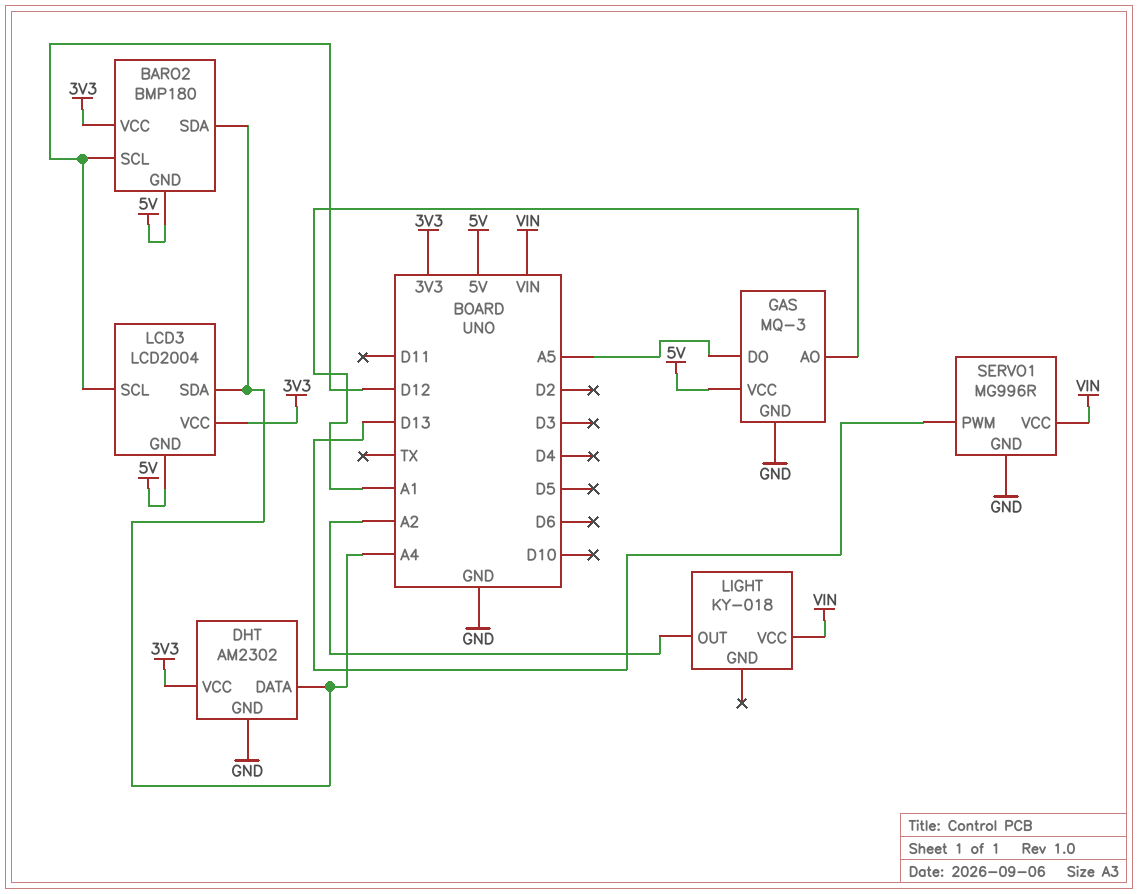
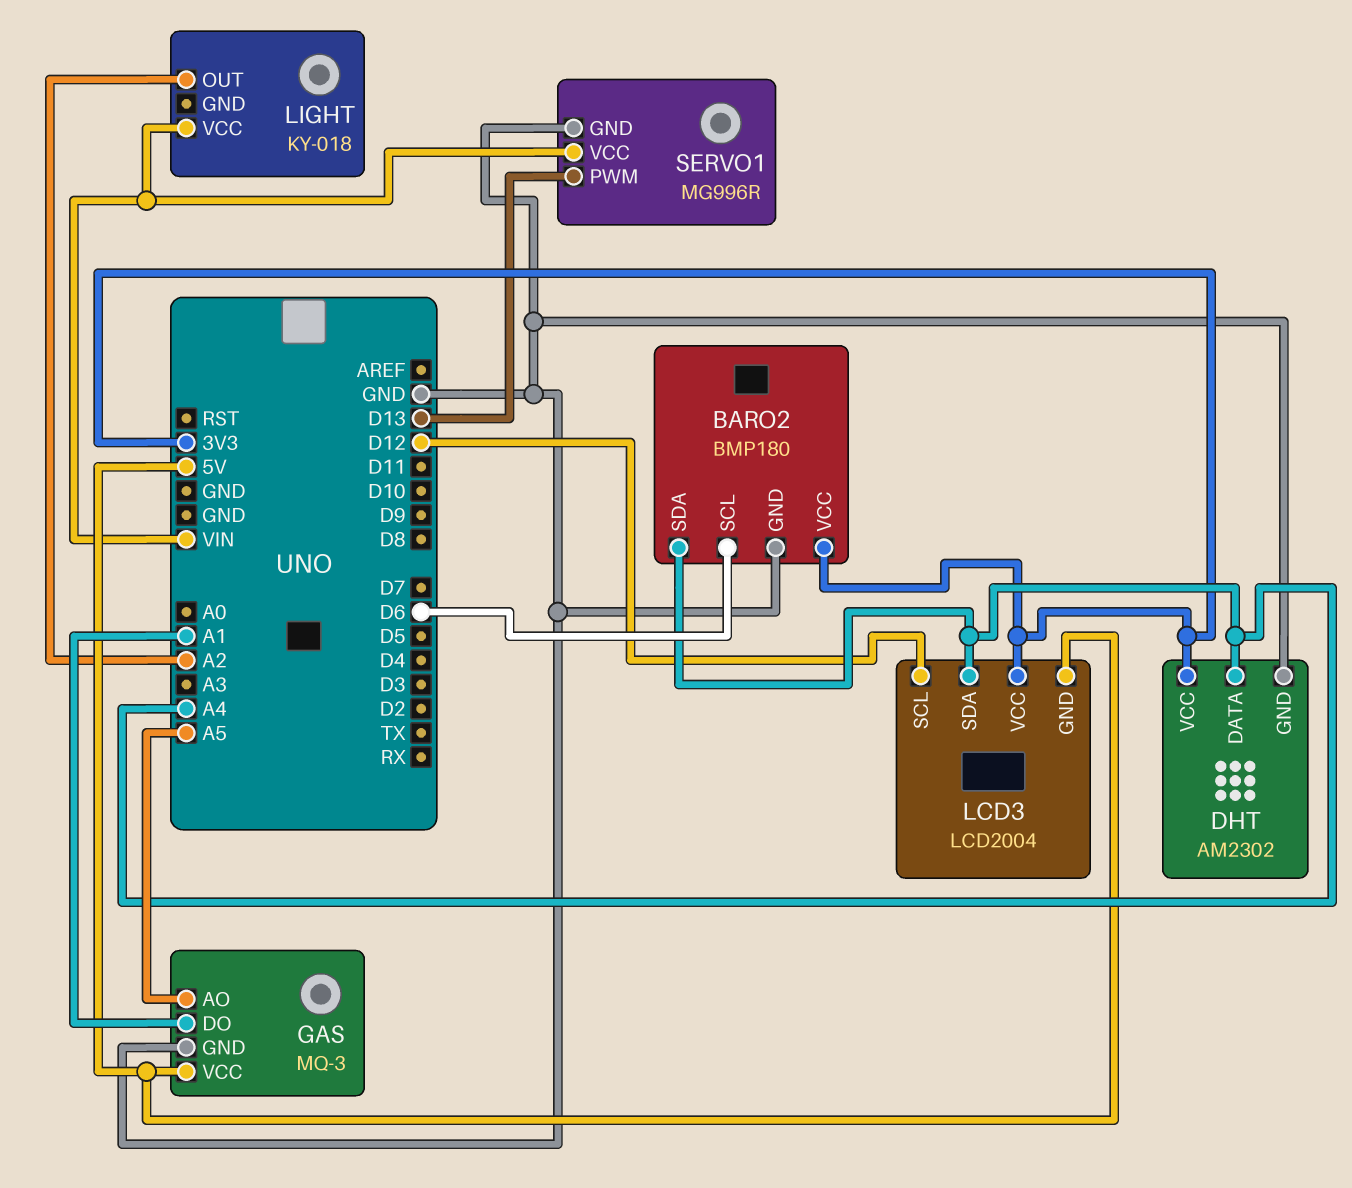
BARO2 pin GND: 5V -> GND
BARO2 pin SCL: D12 -> D6
GAS pin AO: A1 -> A5
GAS pin DO: A5 -> A1

